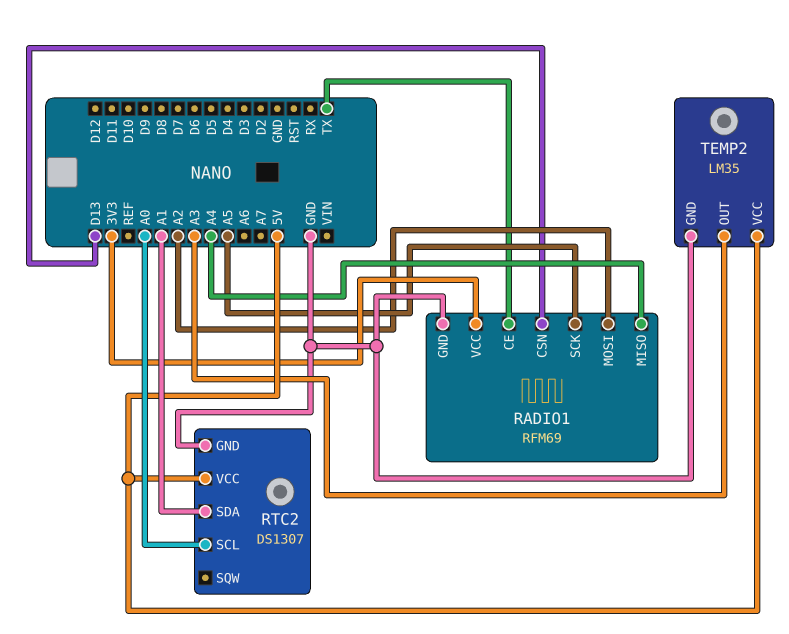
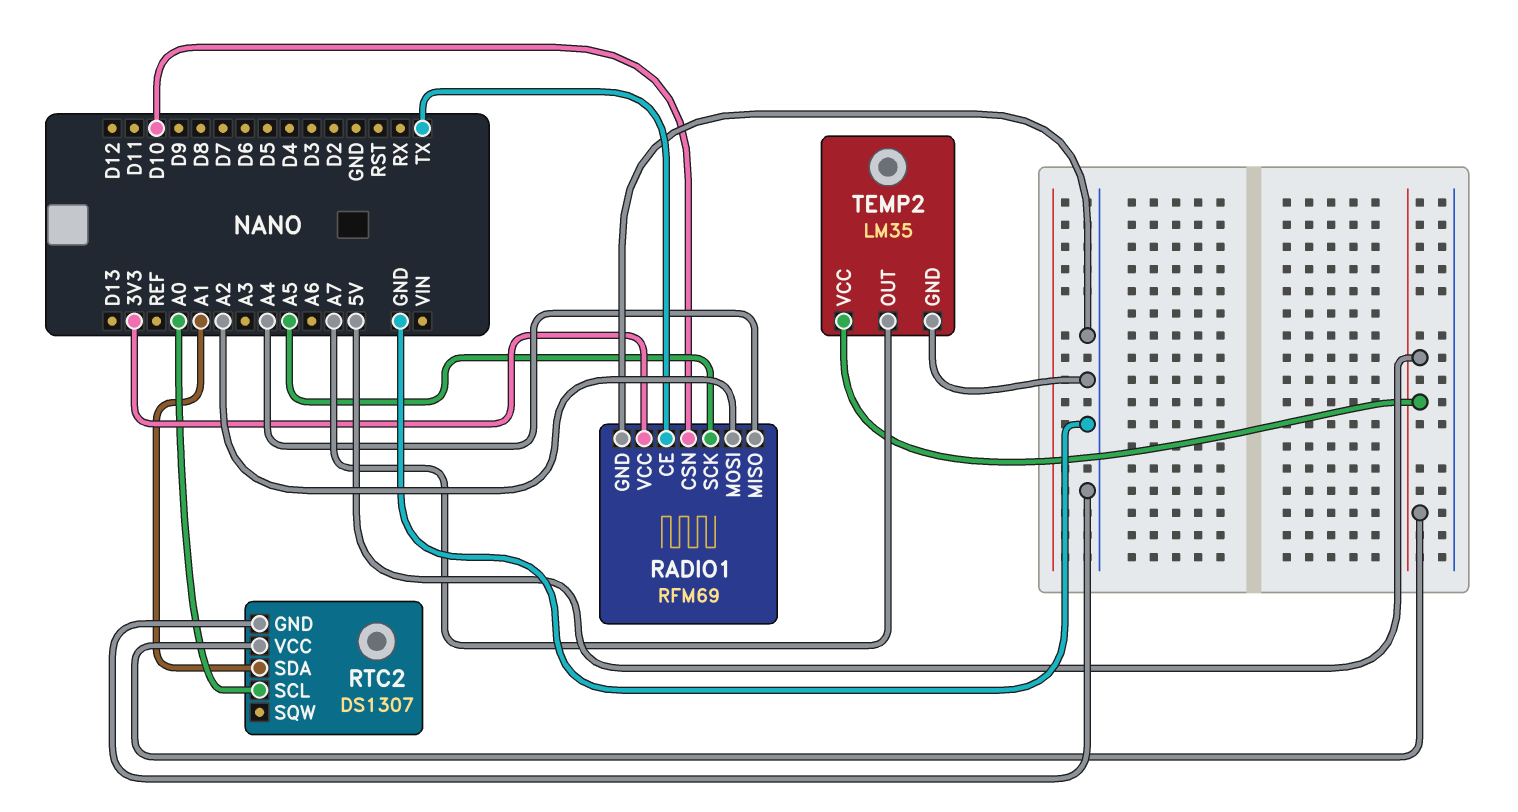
RADIO1 pin CSN: D13 -> D10
TEMP2 pin OUT: A3 -> A7

